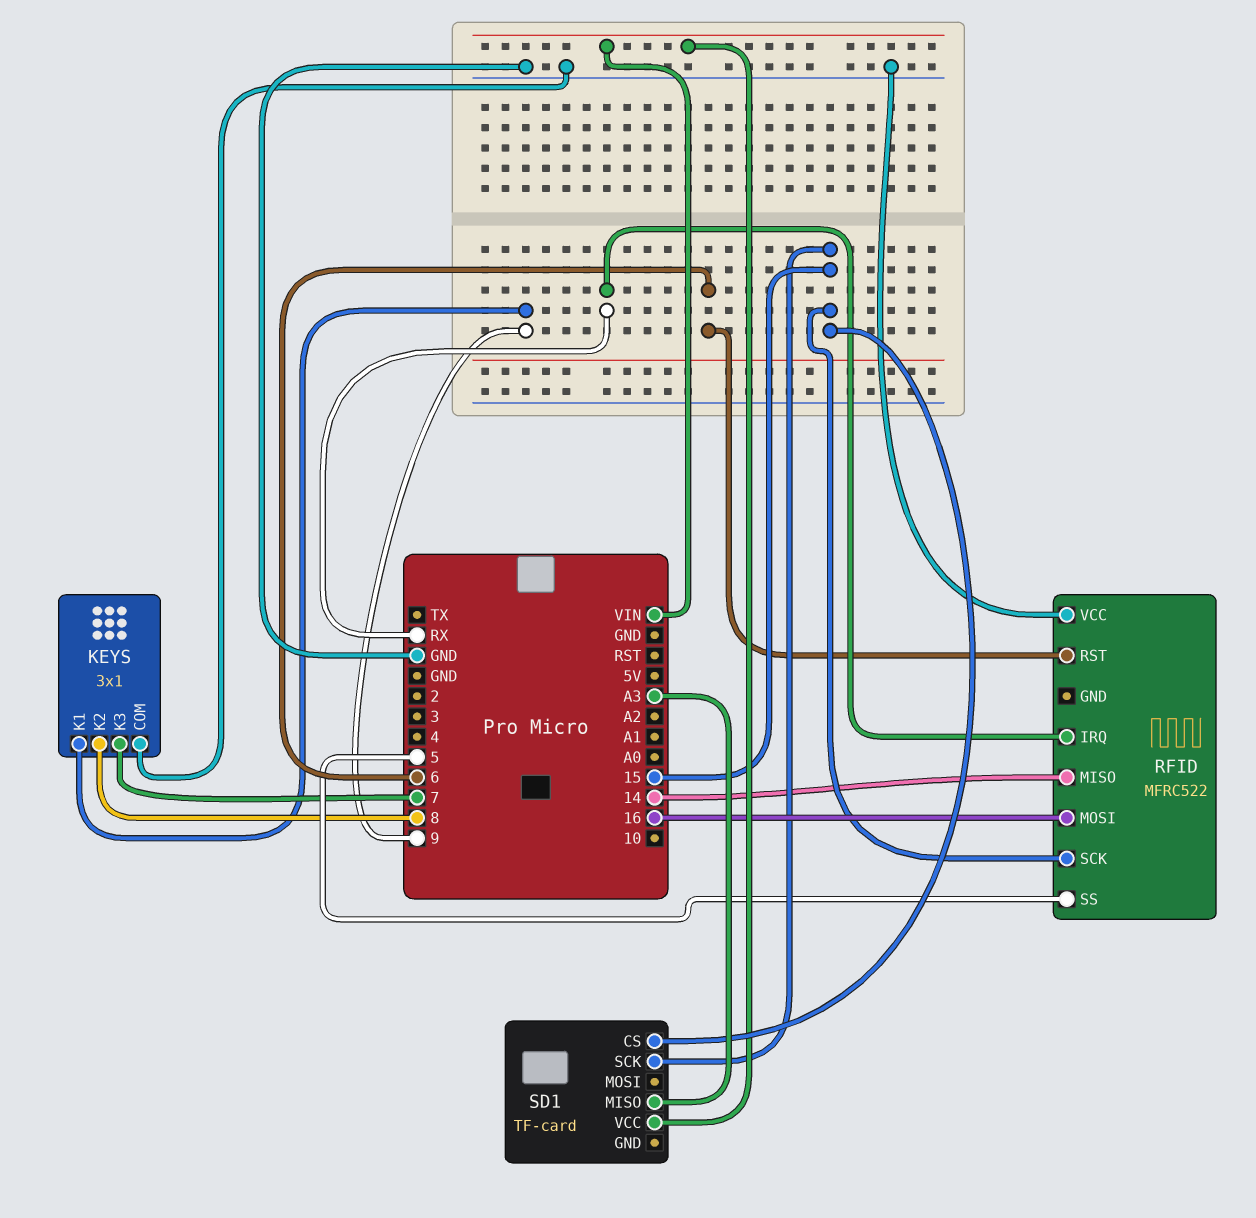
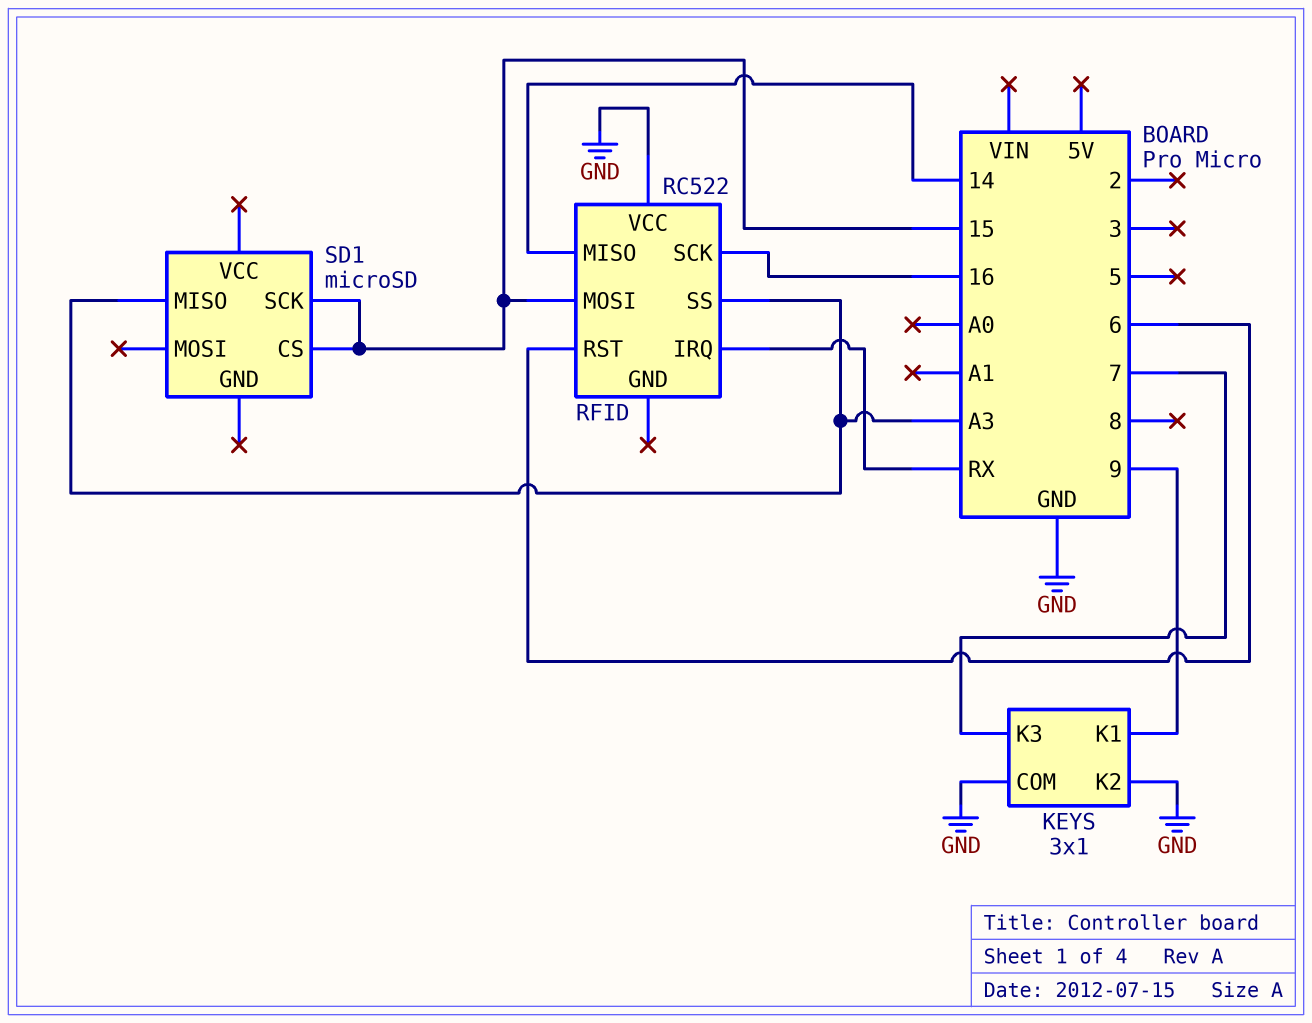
KEYS pin K2: 8 -> GND
RFID: MFRC522 -> RC522
RFID pin MOSI: 16 -> 15
RFID pin SCK: 15 -> 16
RFID pin SS: 5 -> A3
SD1: TF-card -> microSD
SD1 pin VCC: VIN -> none

